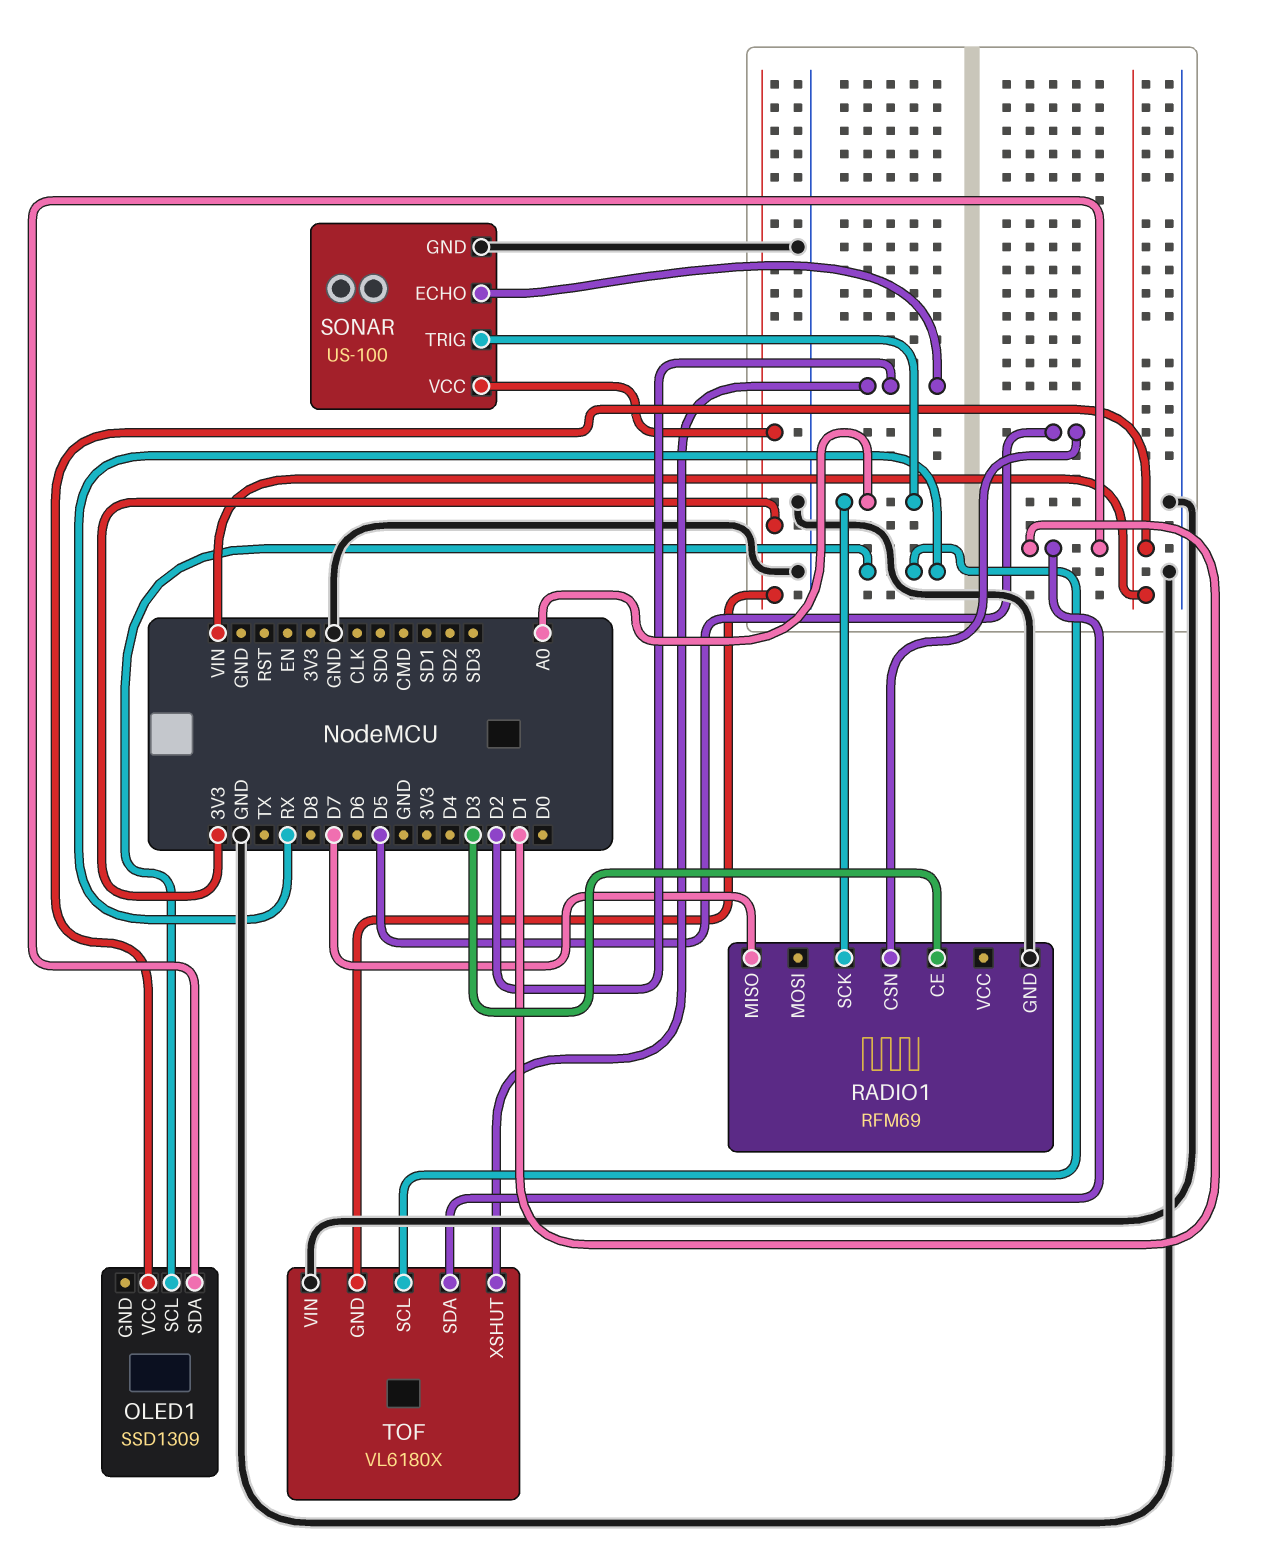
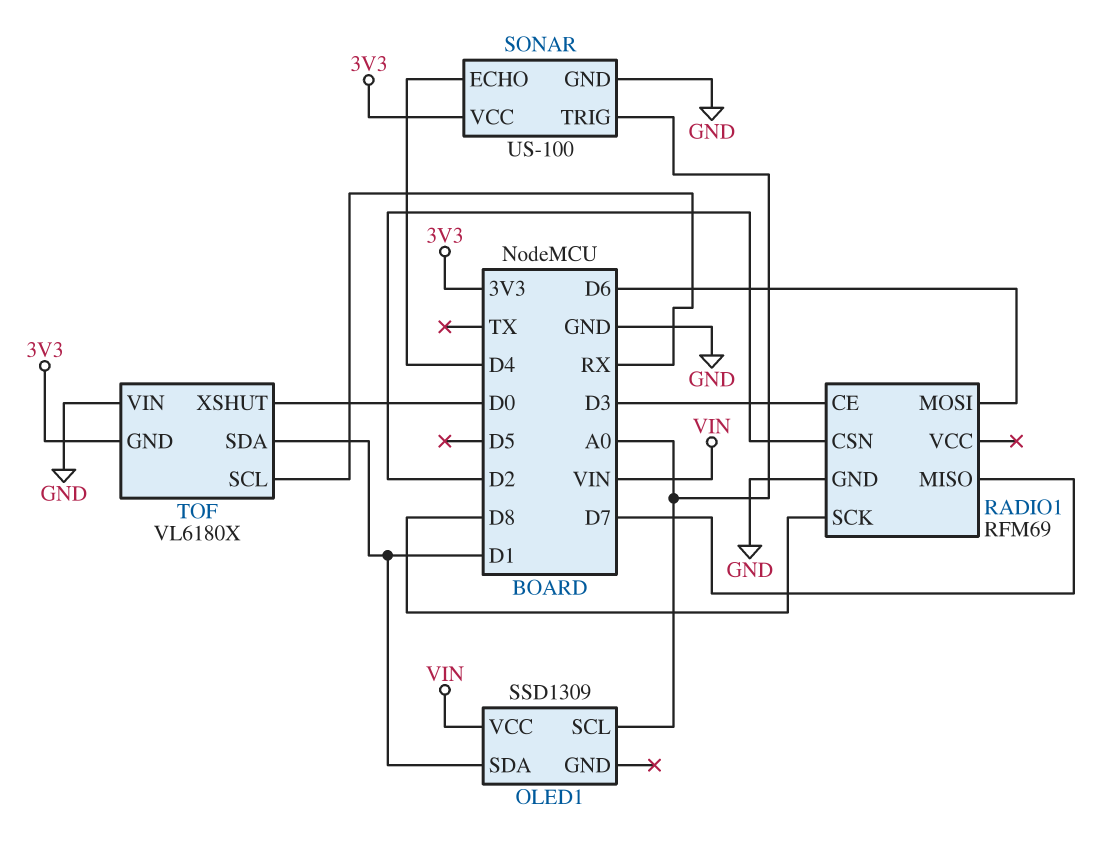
OLED1 pin SCL: RX -> A0
RADIO1 pin CSN: D5 -> D2
RADIO1 pin MOSI: none -> D6
RADIO1 pin SCK: A0 -> D8
SONAR pin ECHO: D2 -> D4
TOF pin XSHUT: D2 -> D0

